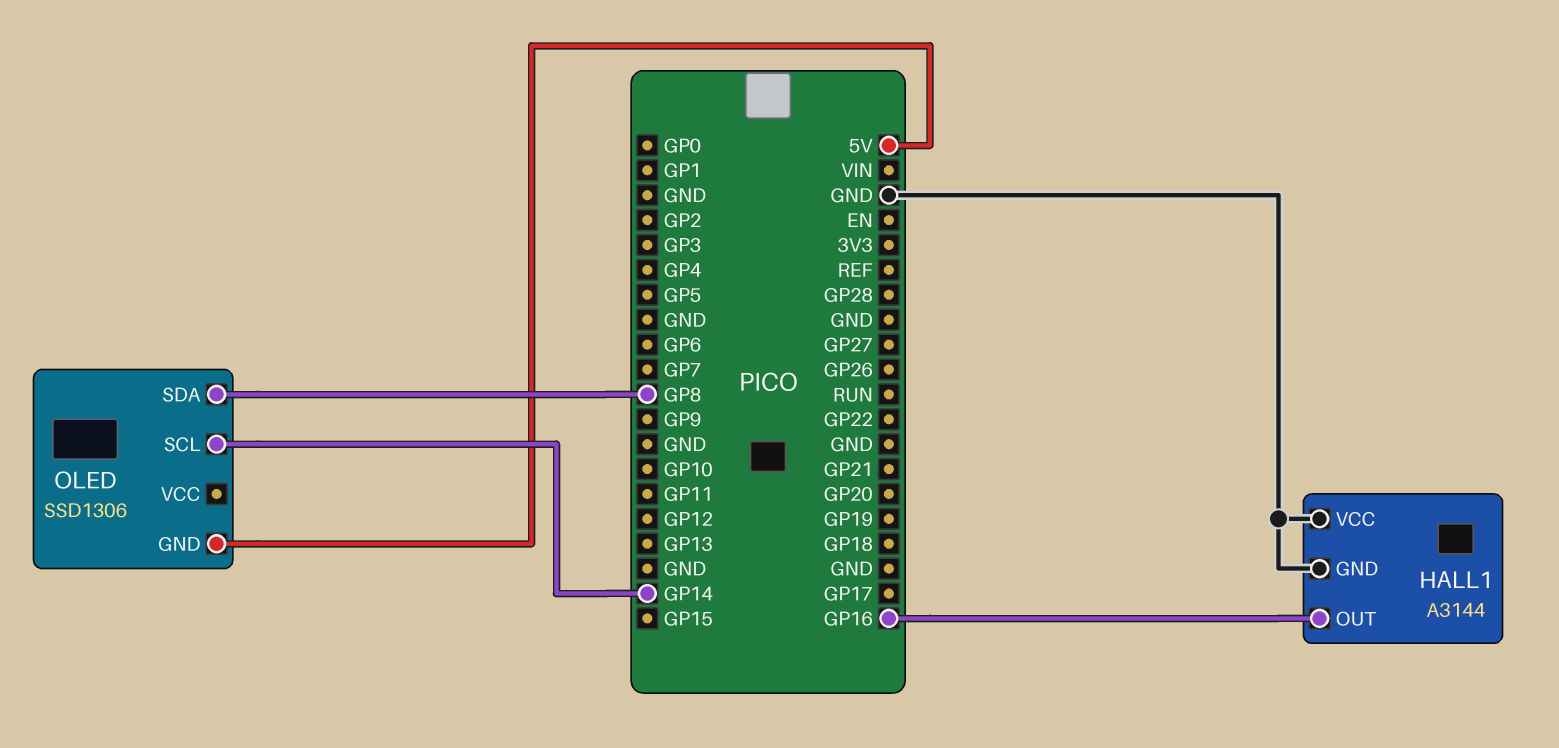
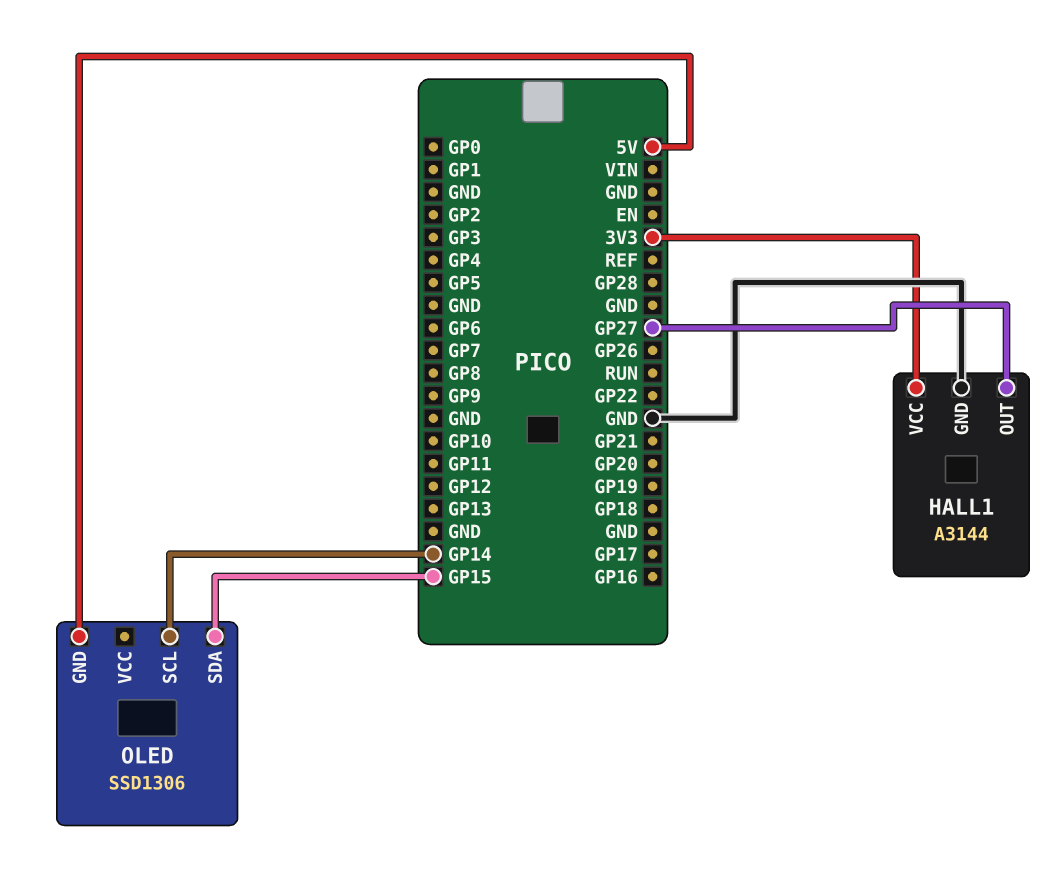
HALL1 pin OUT: GP16 -> GP27
HALL1 pin VCC: GND -> 3V3
OLED pin SDA: GP8 -> GP15

